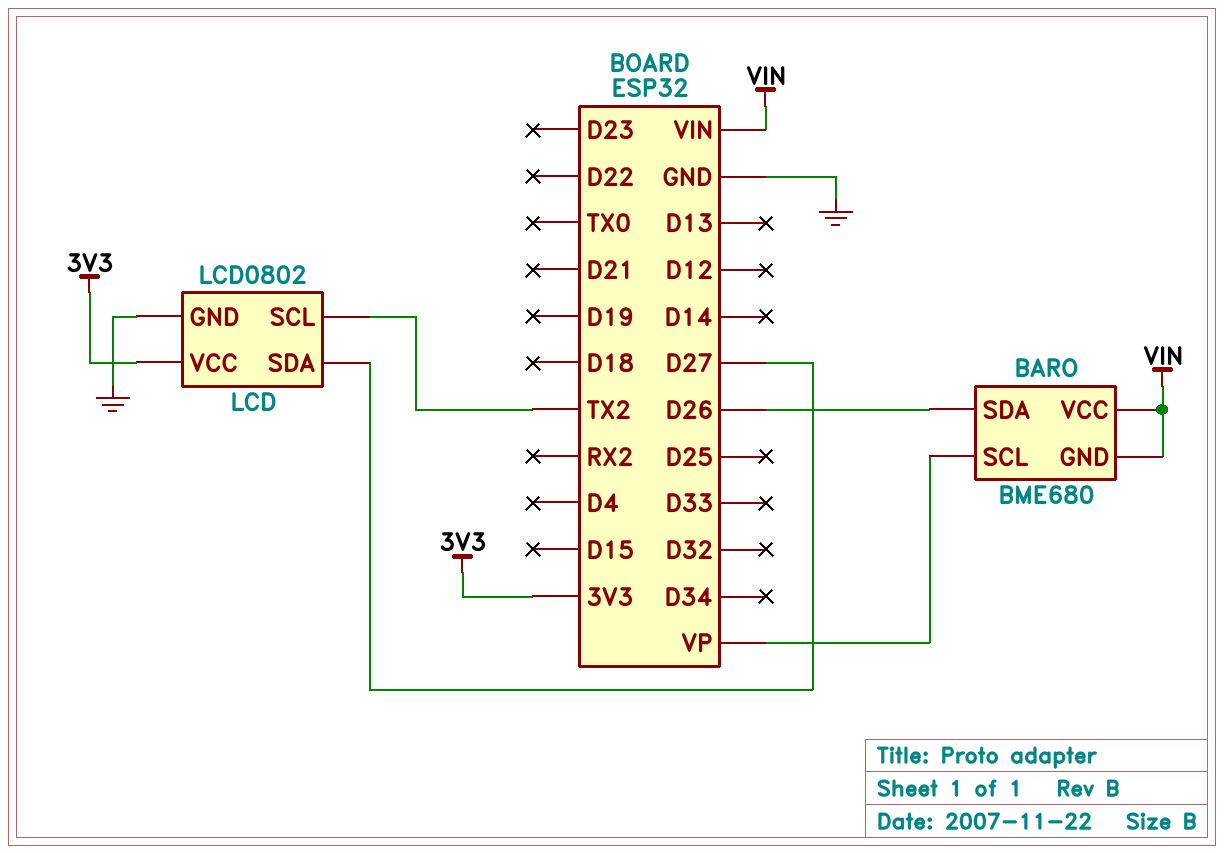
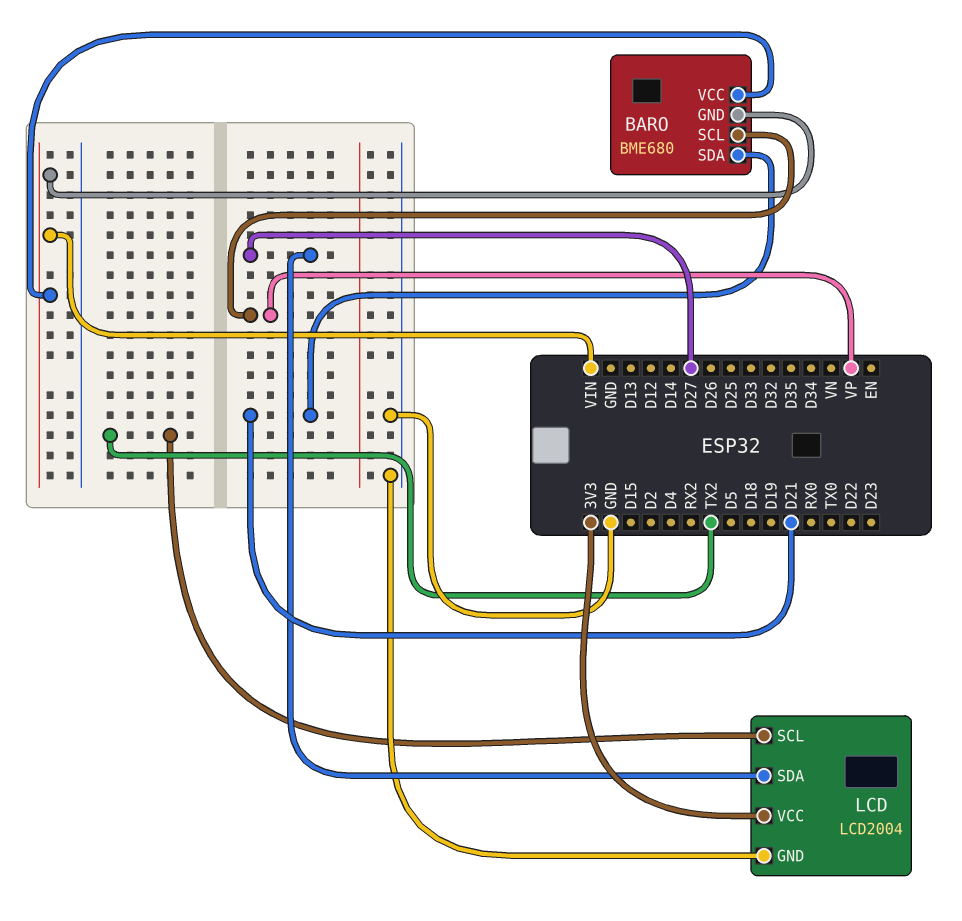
BARO pin SDA: D26 -> D21
LCD: LCD0802 -> LCD2004

